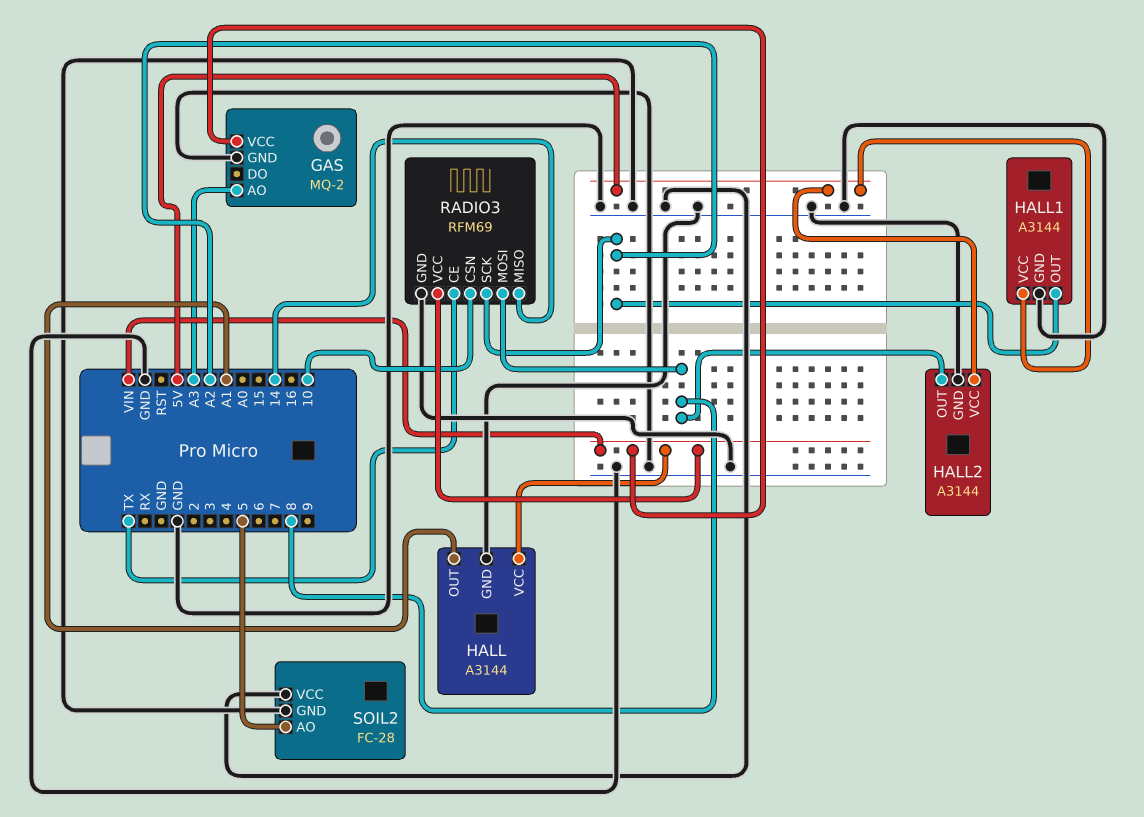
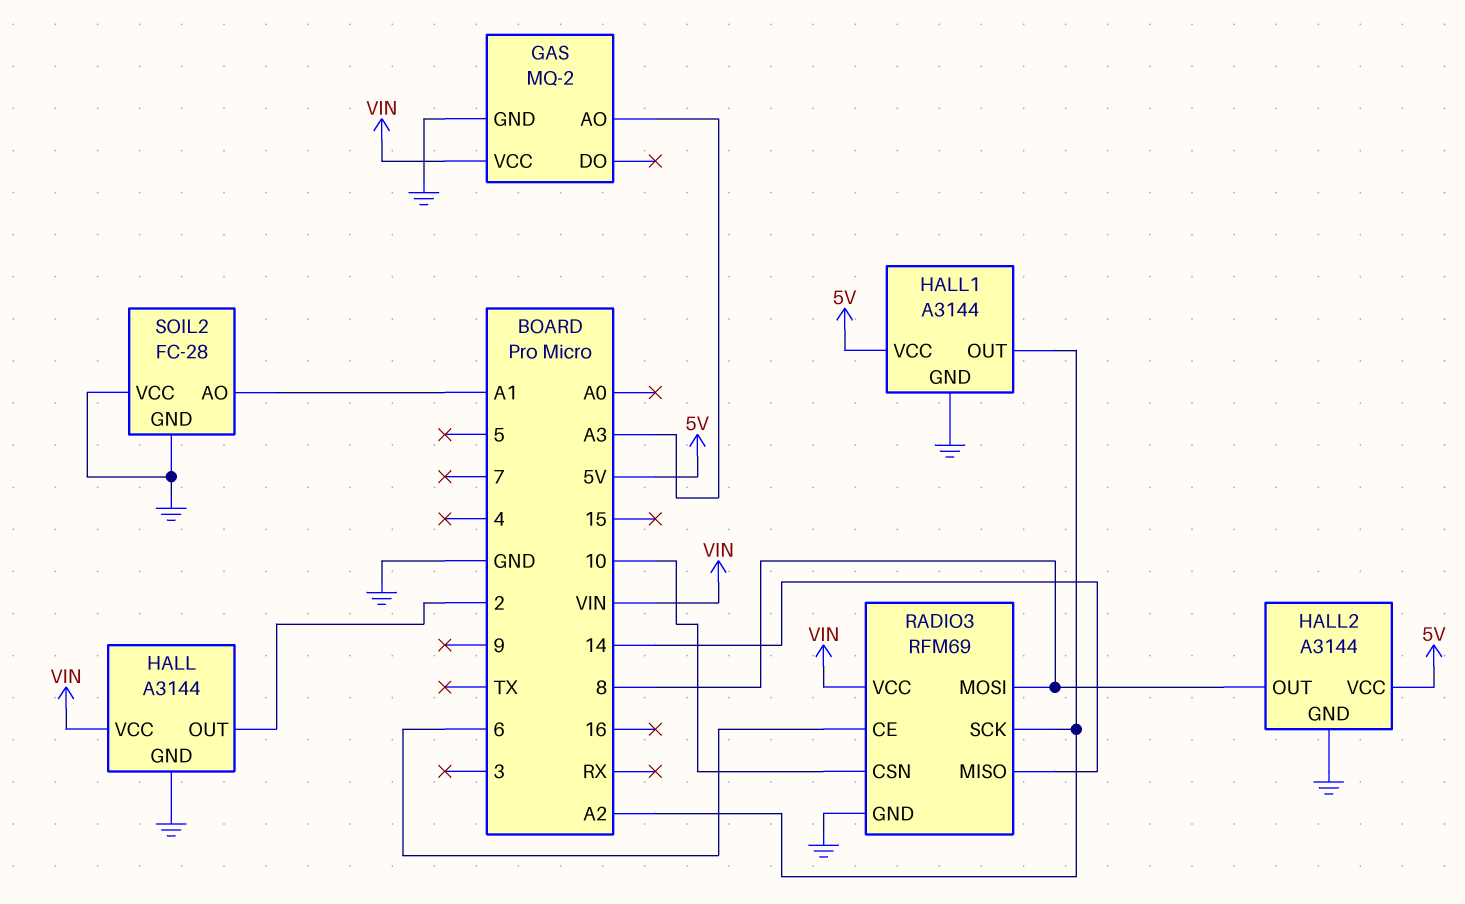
HALL pin OUT: A1 -> 2
RADIO3 pin CE: TX -> 6
SOIL2 pin AO: 5 -> A1

